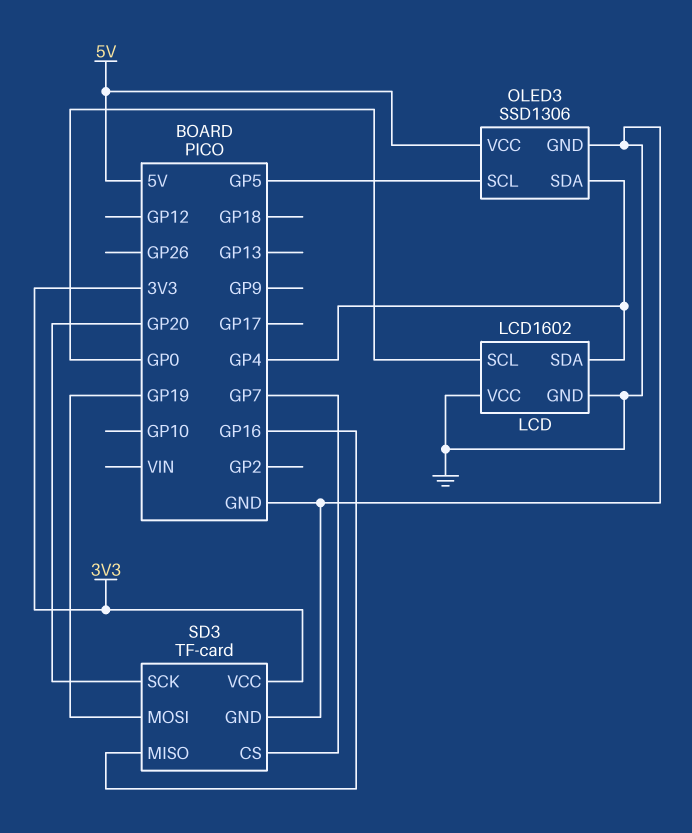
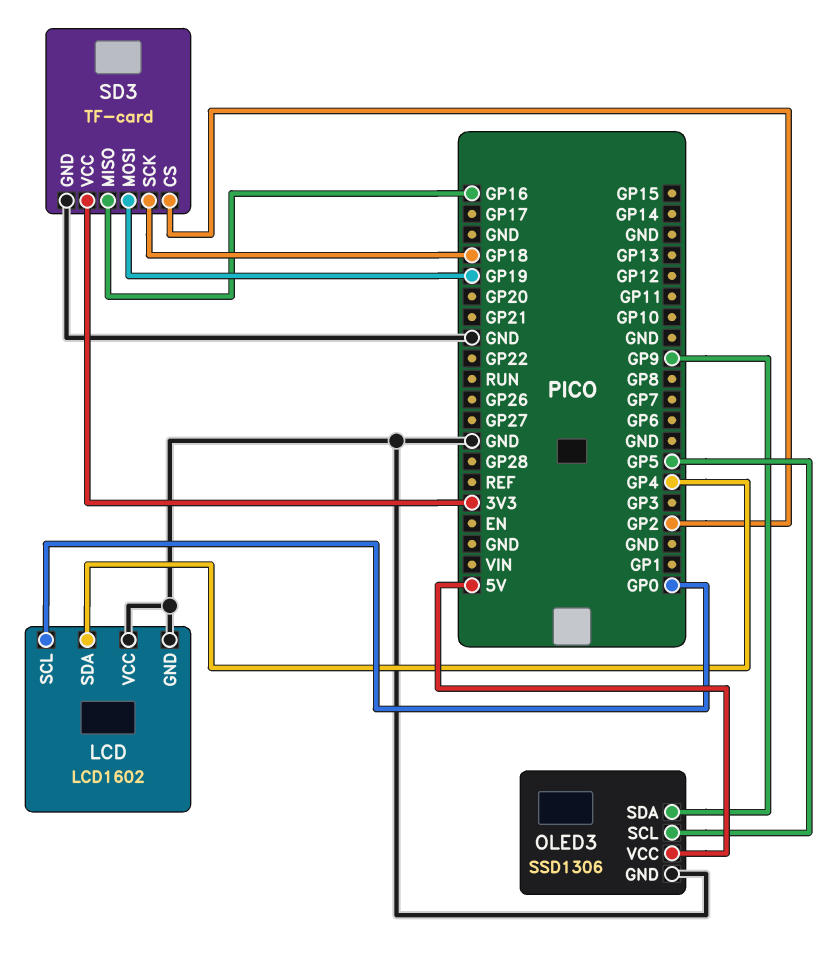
OLED3 pin SDA: GP4 -> GP9
SD3 pin CS: GP7 -> GP2
SD3 pin SCK: GP20 -> GP18

